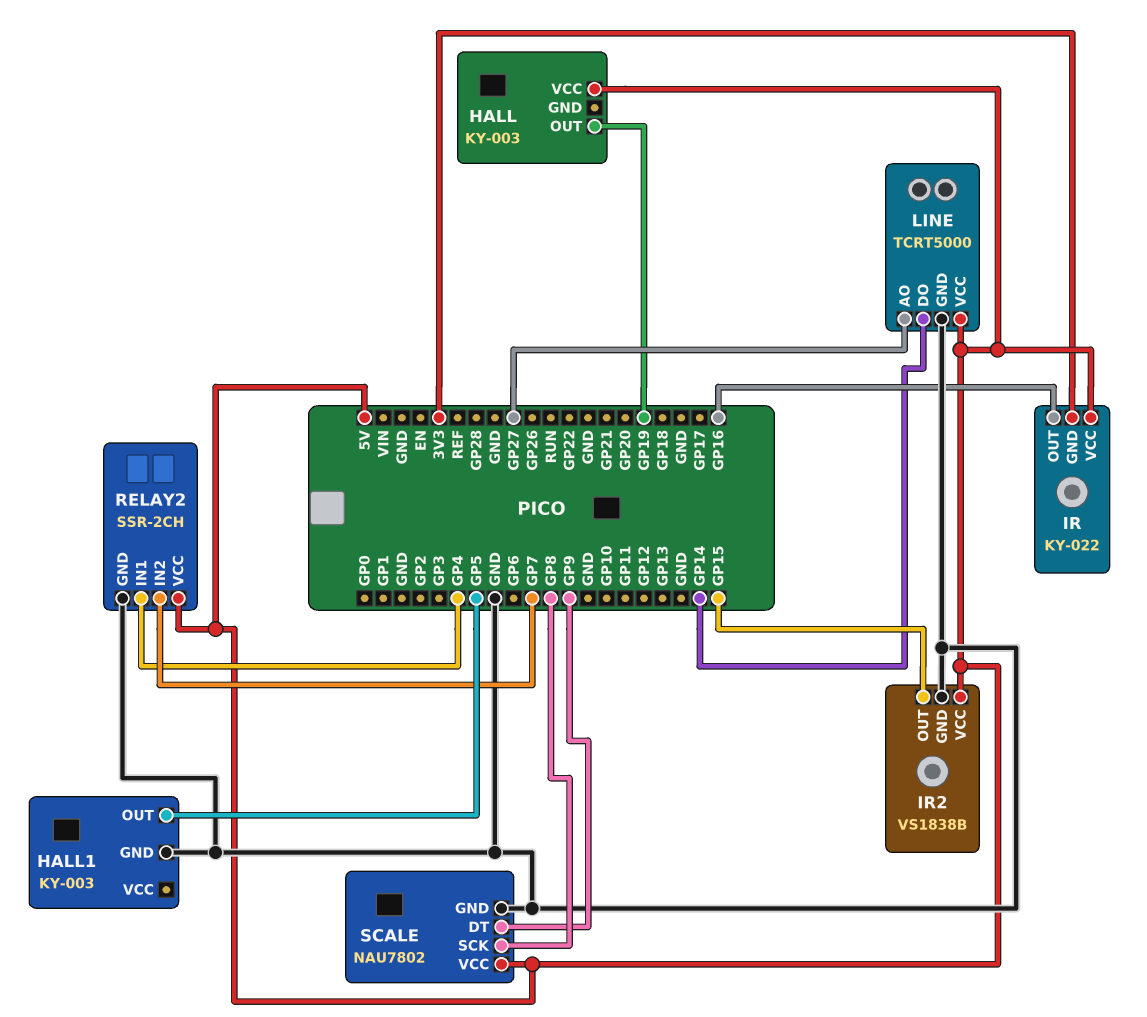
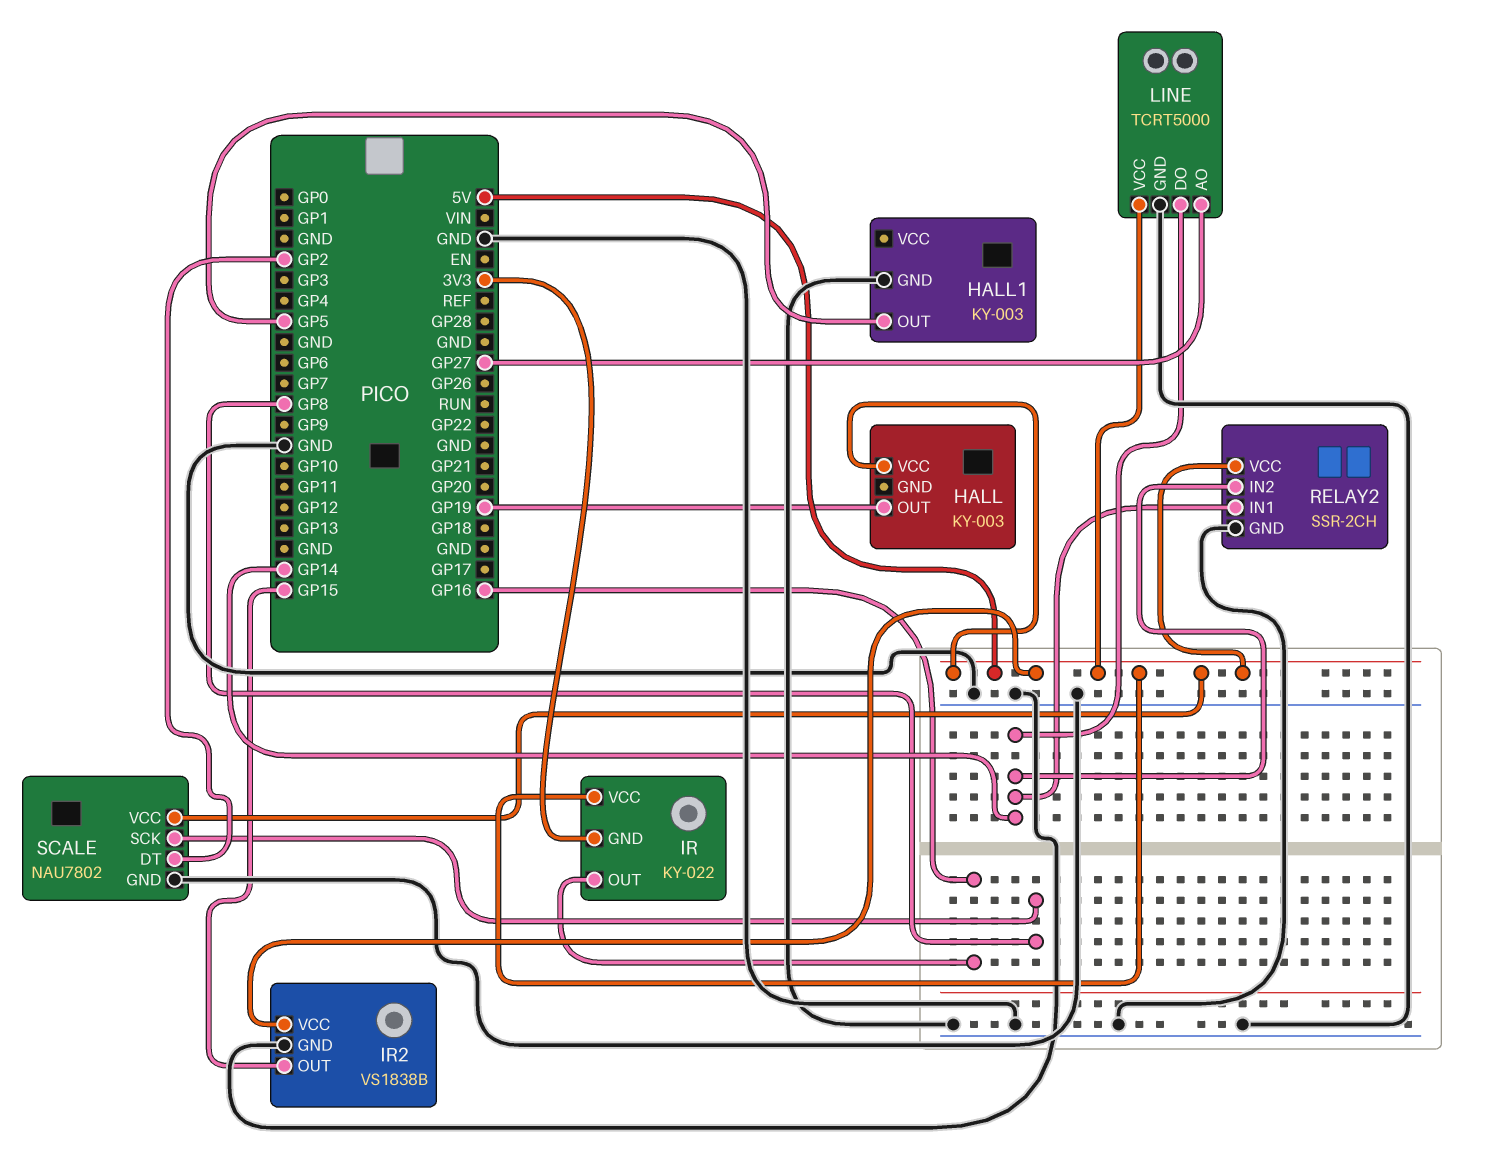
RELAY2 pin IN1: GP4 -> GP14
RELAY2 pin IN2: GP7 -> GP14
SCALE pin DT: GP9 -> GP2

